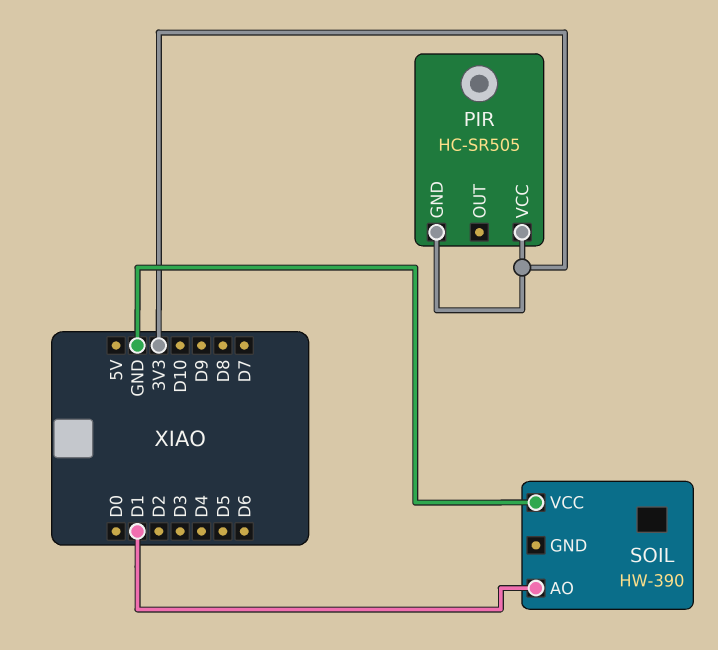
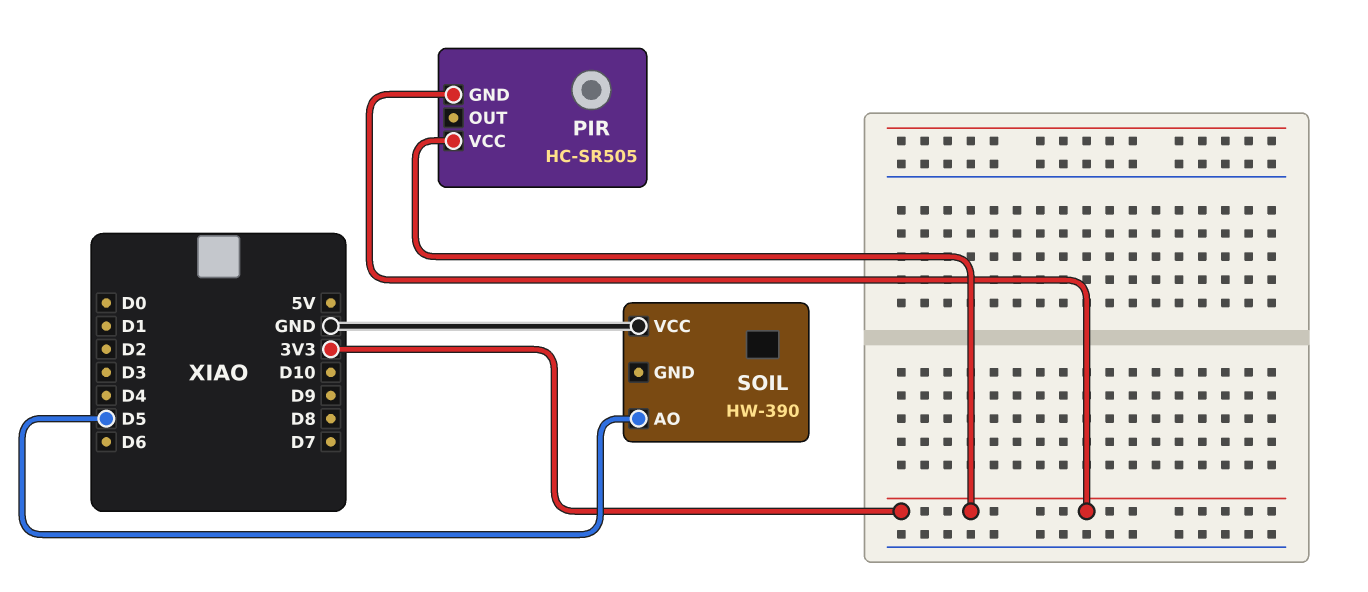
SOIL pin AO: D1 -> D5

